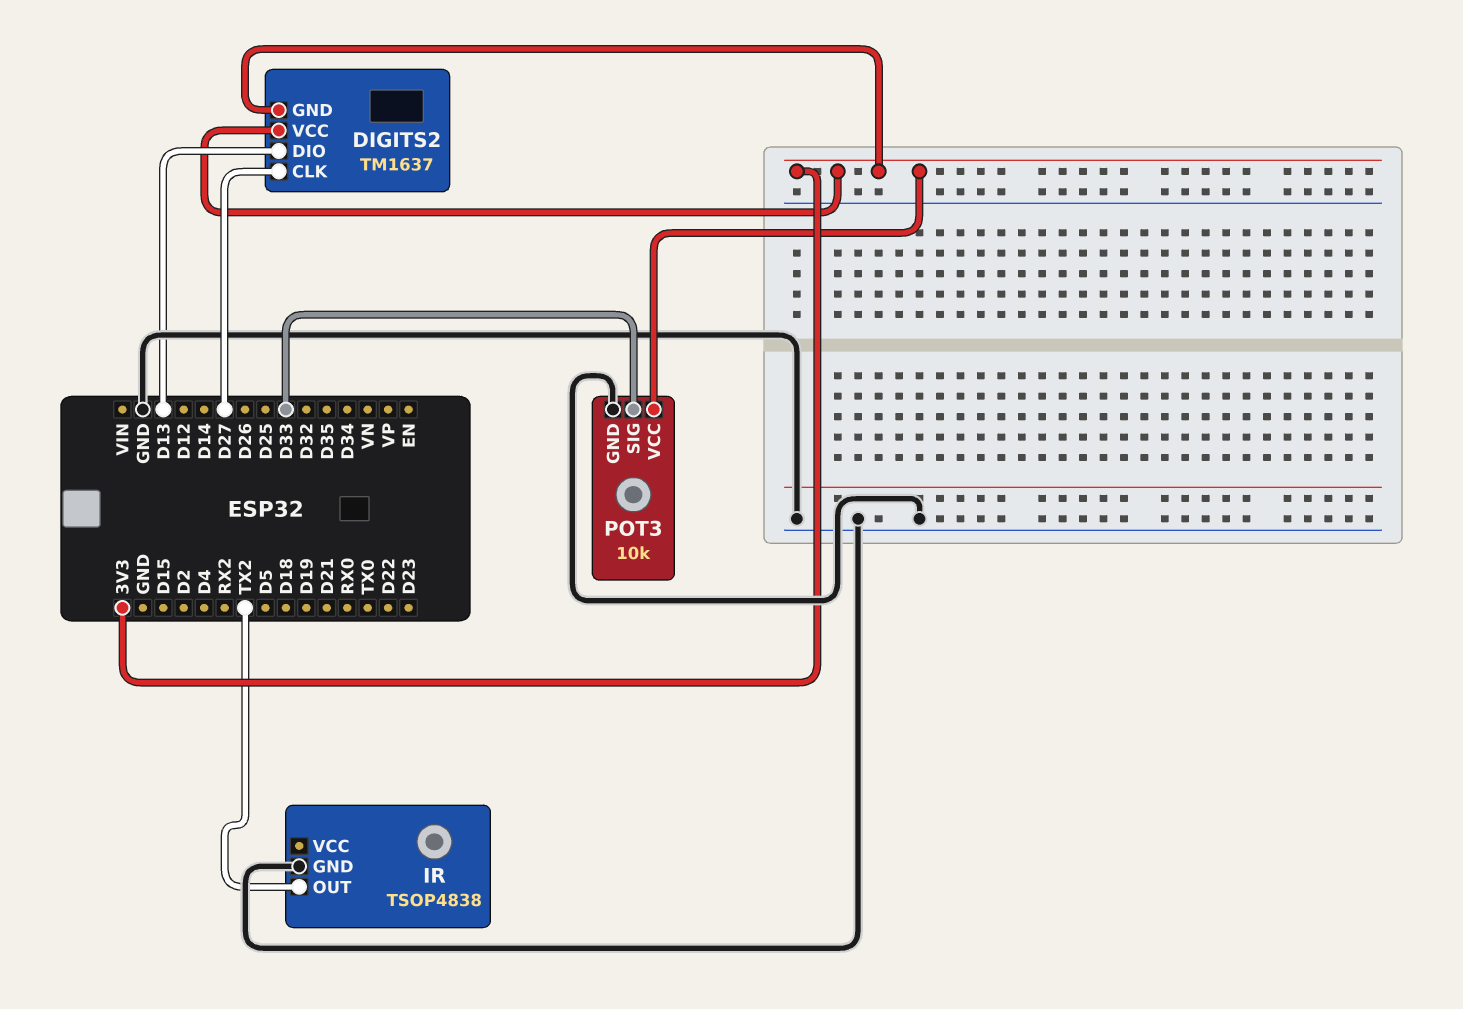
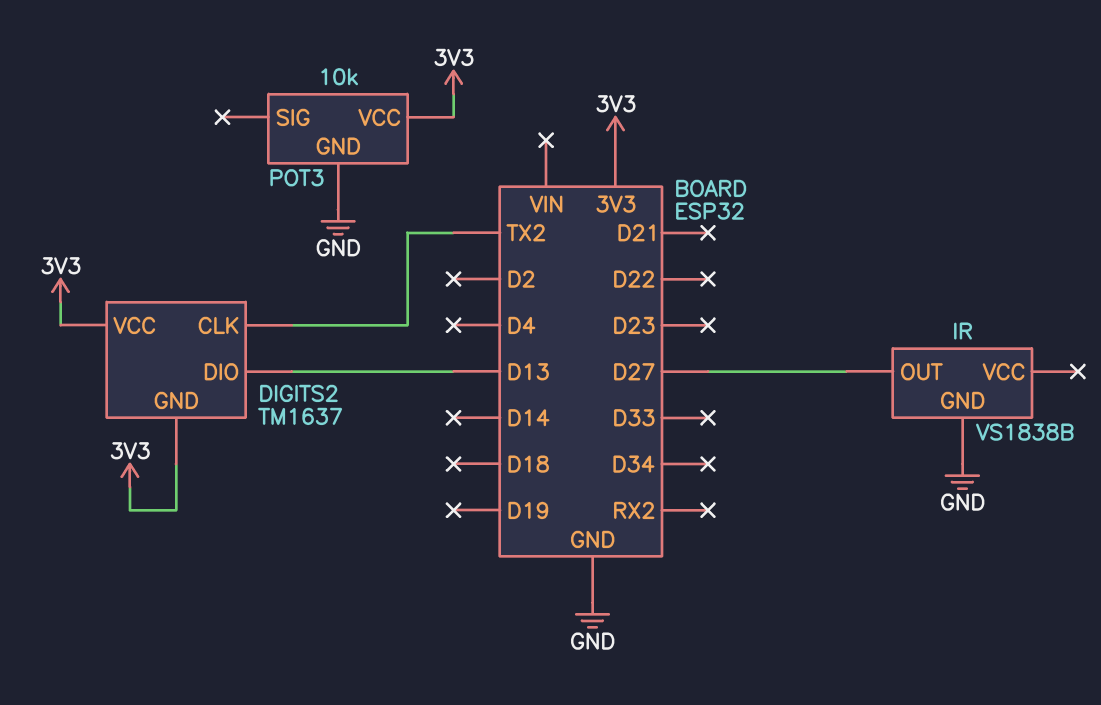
DIGITS2 pin CLK: D27 -> TX2
IR: TSOP4838 -> VS1838B
IR pin OUT: TX2 -> D27
POT3 pin SIG: D33 -> none

